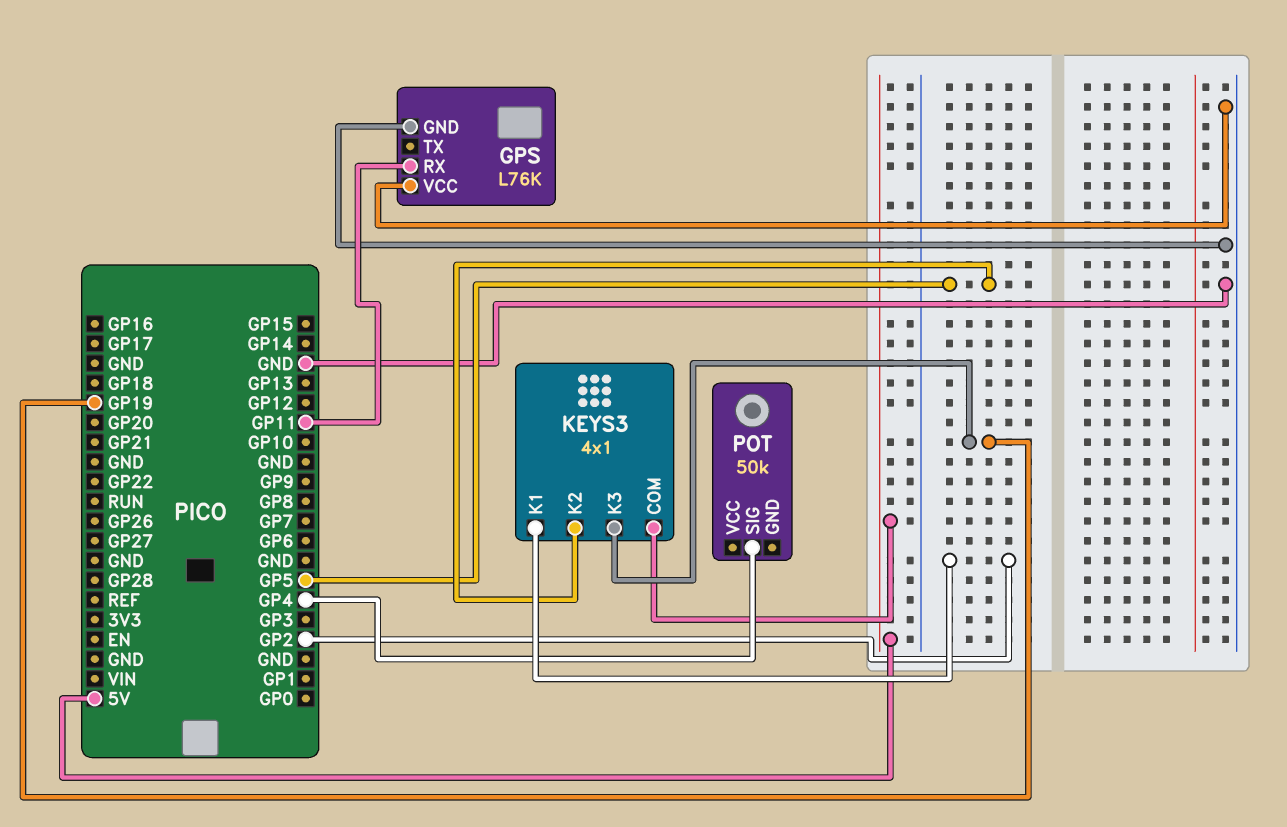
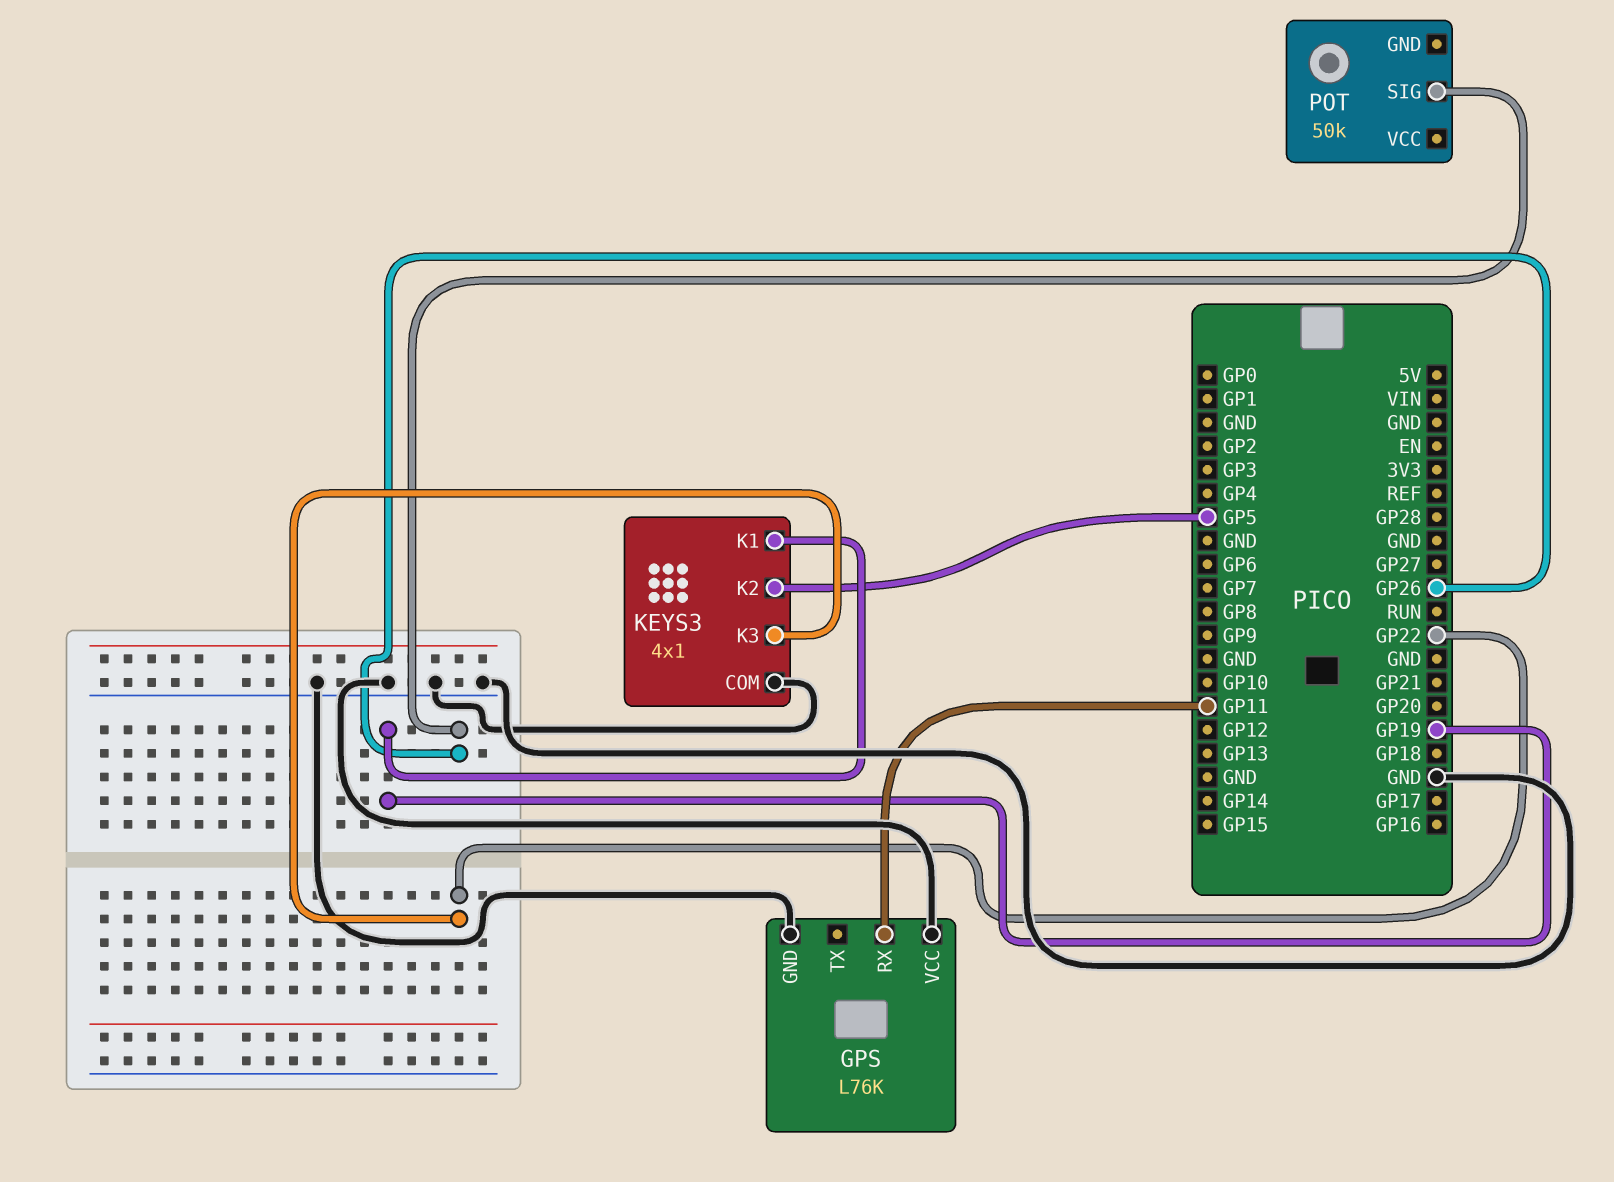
KEYS3 pin COM: 5V -> GND
KEYS3 pin K1: GP2 -> GP19
KEYS3 pin K3: GP19 -> GP22
POT pin SIG: GP4 -> GP26

